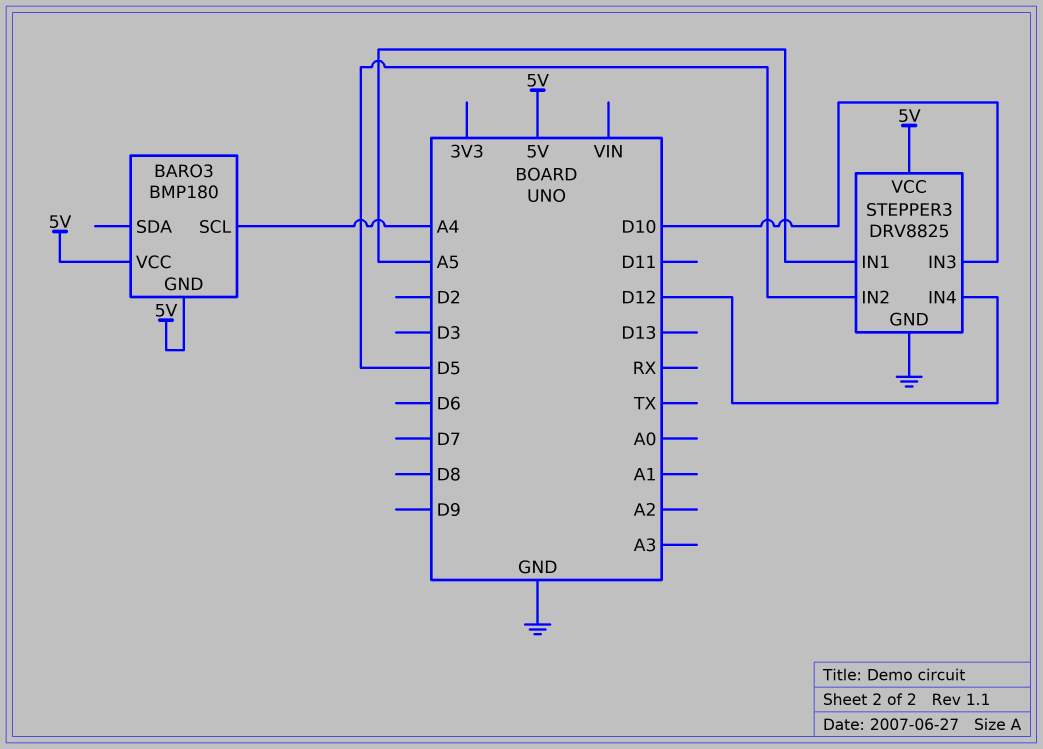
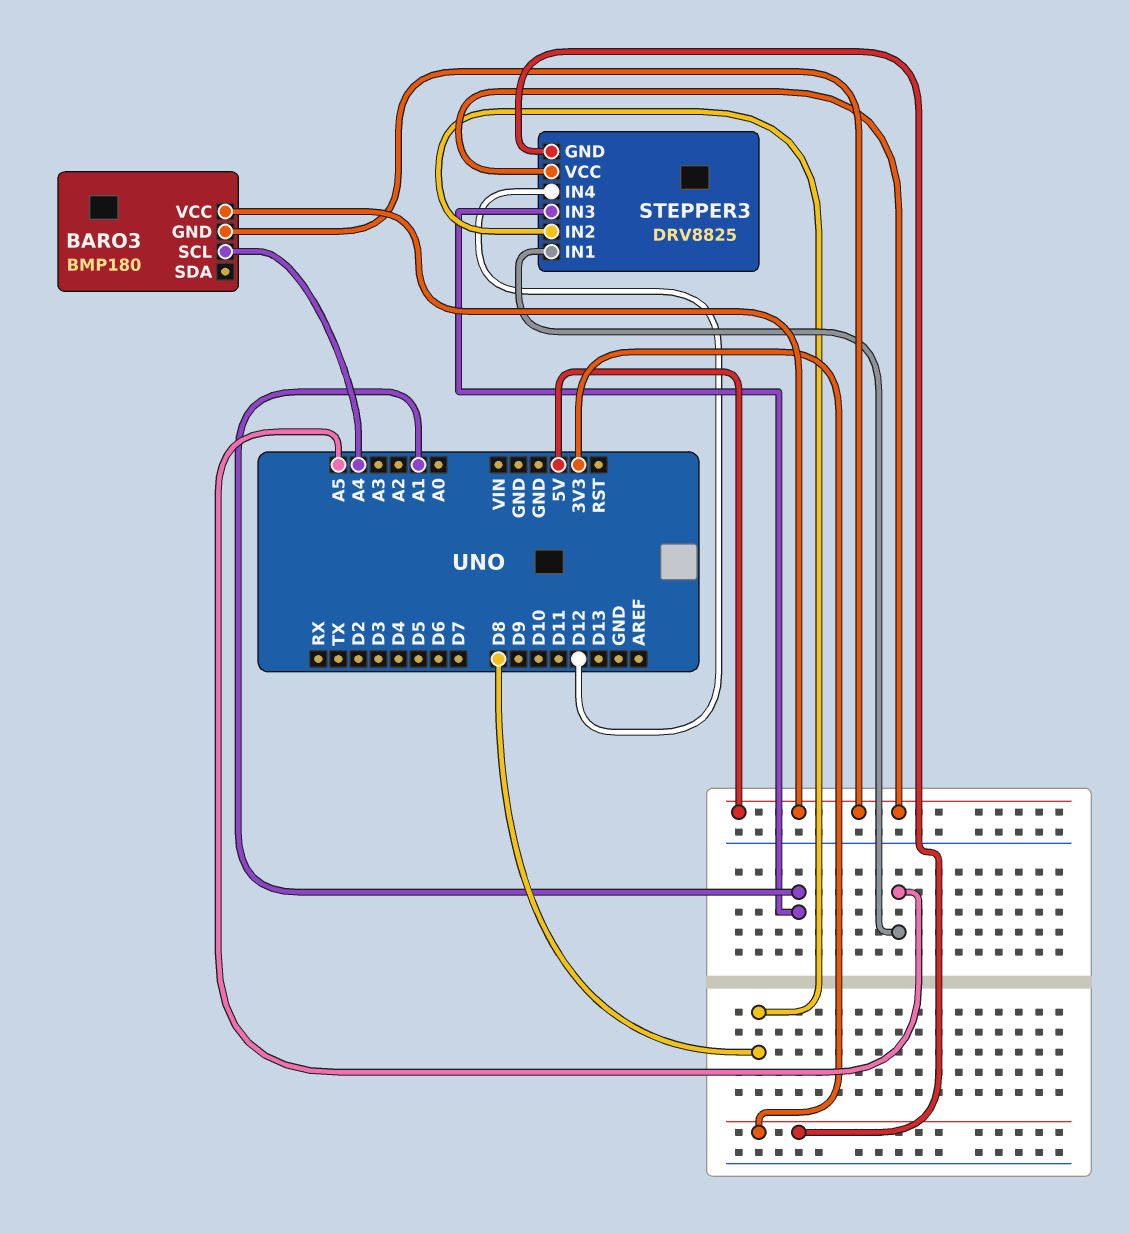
STEPPER3 pin GND: GND -> 3V3
STEPPER3 pin IN2: D5 -> D8
STEPPER3 pin IN3: D10 -> A1

